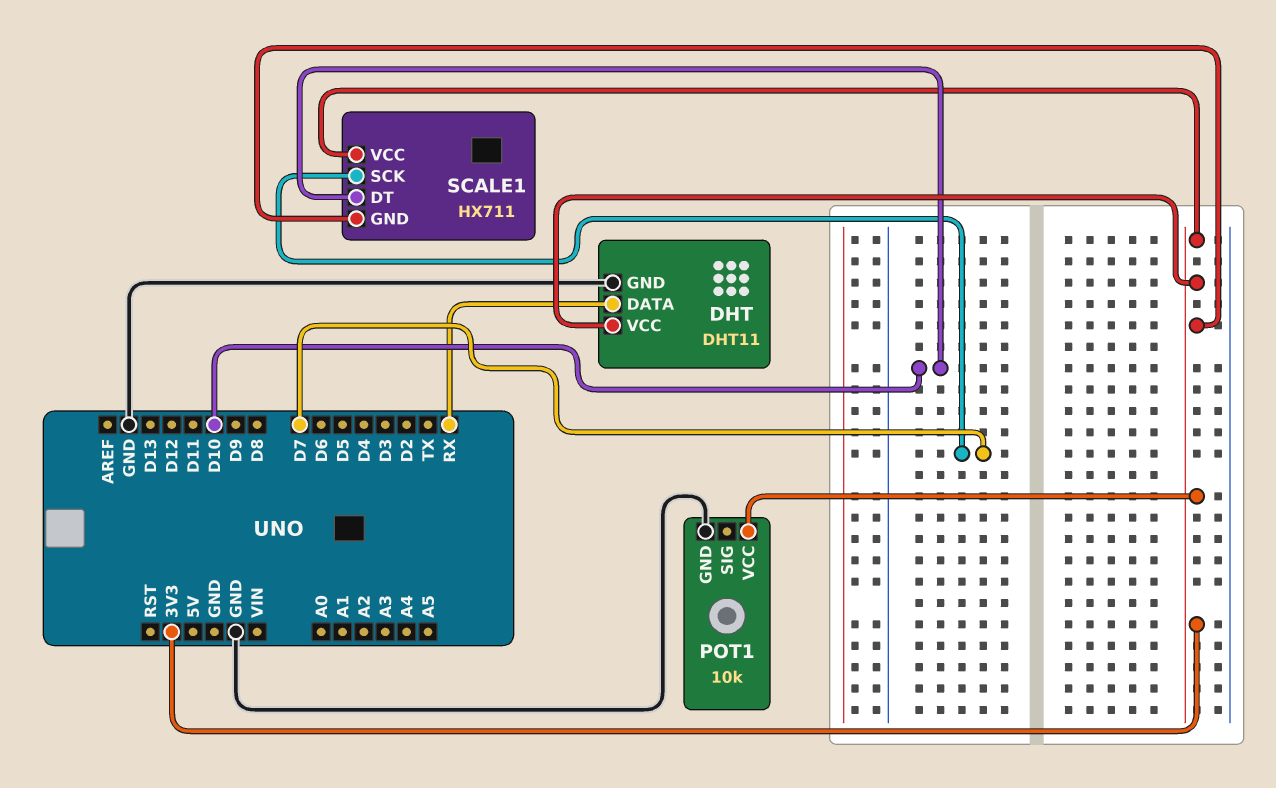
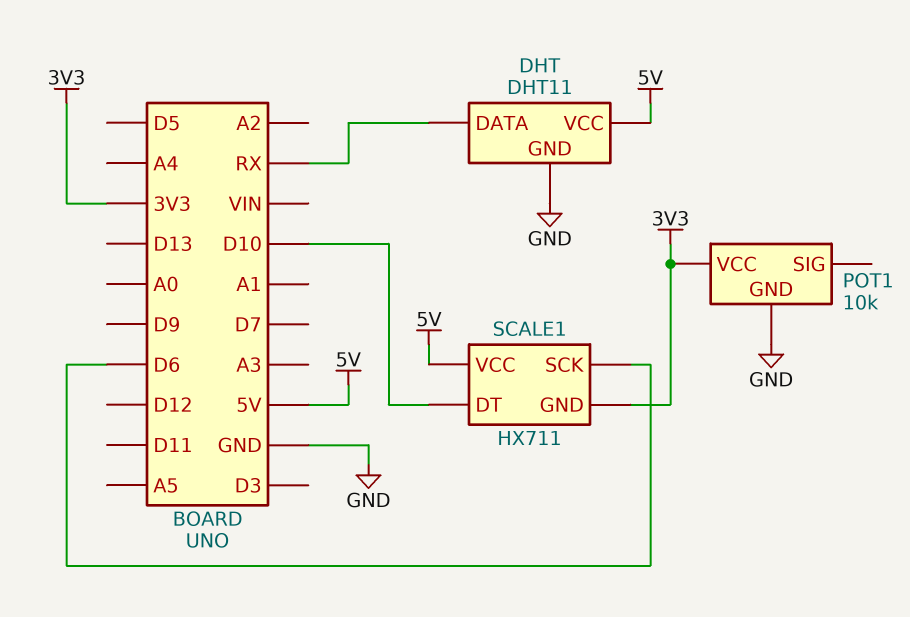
DHT pin VCC: 3V3 -> 5V
SCALE1 pin SCK: D7 -> D6
SCALE1 pin VCC: 3V3 -> 5V

